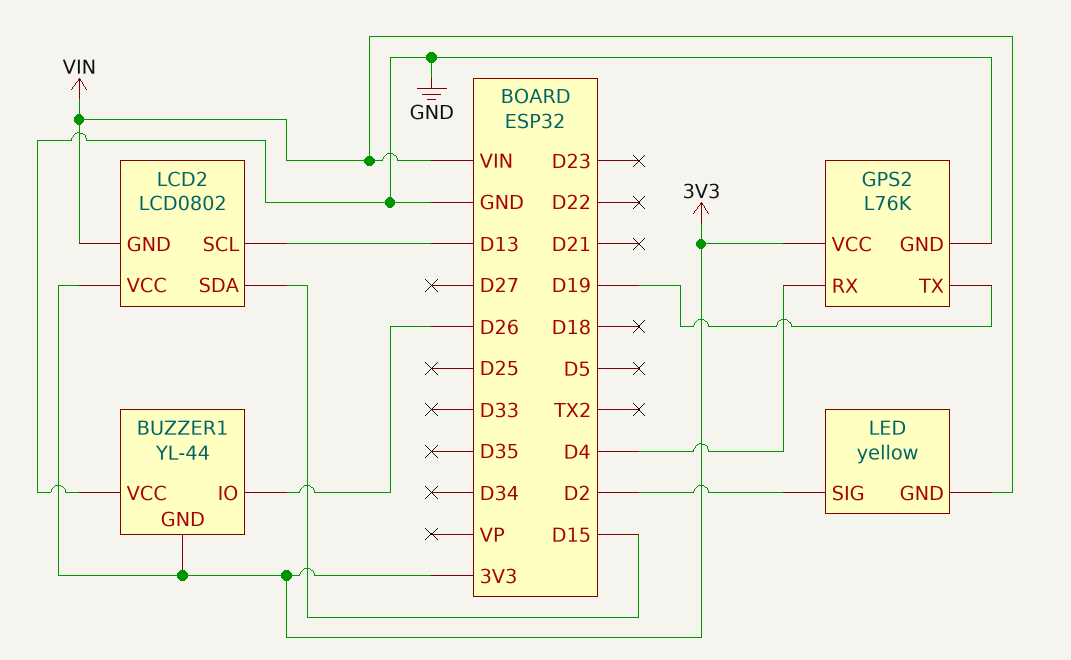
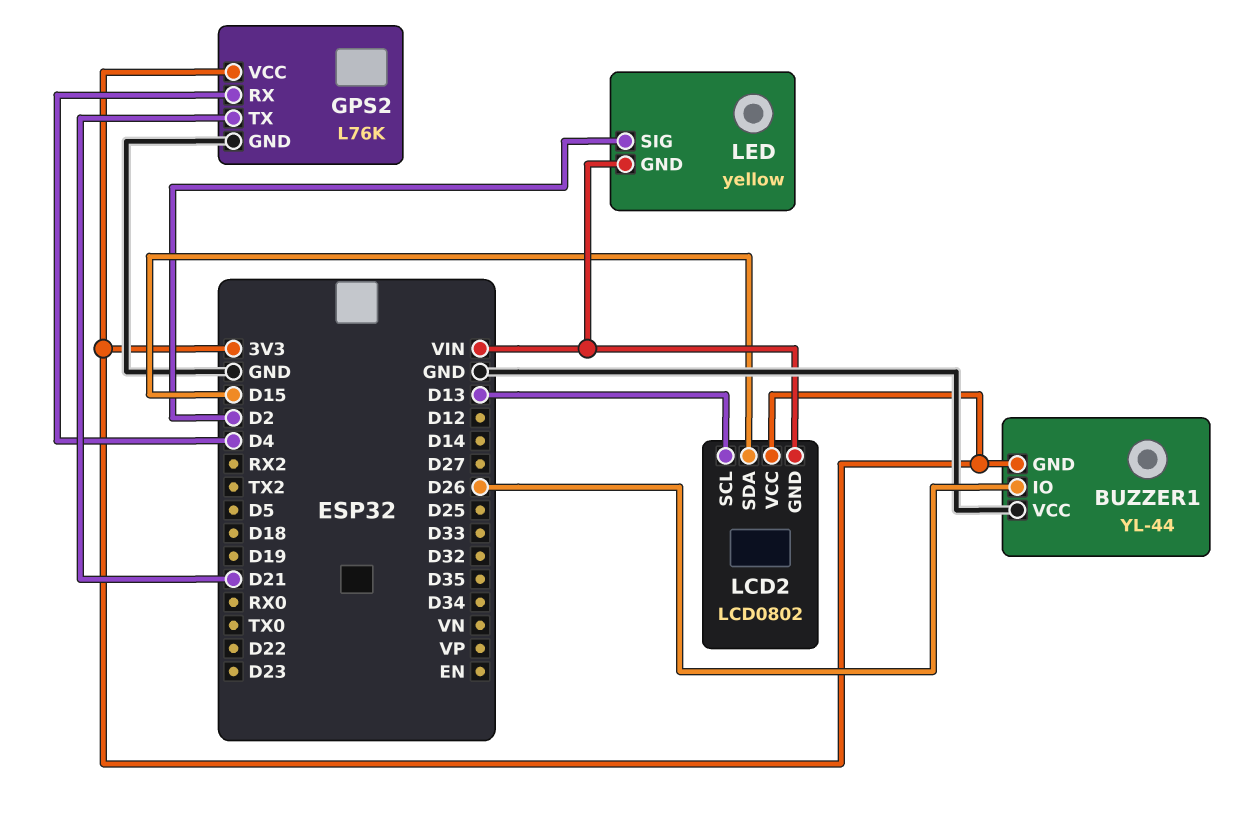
GPS2 pin TX: D19 -> D21

